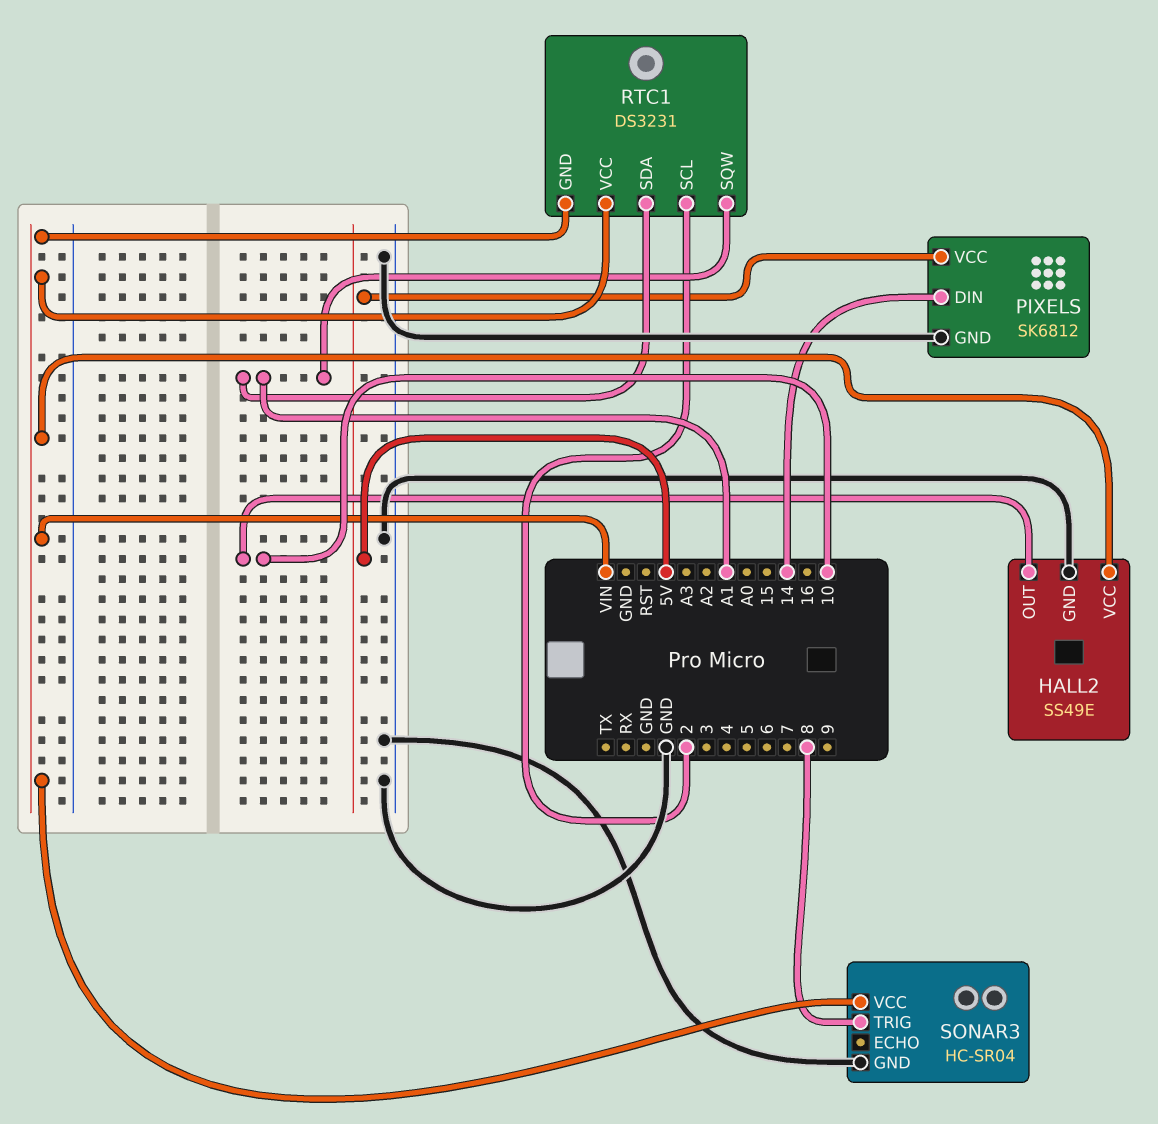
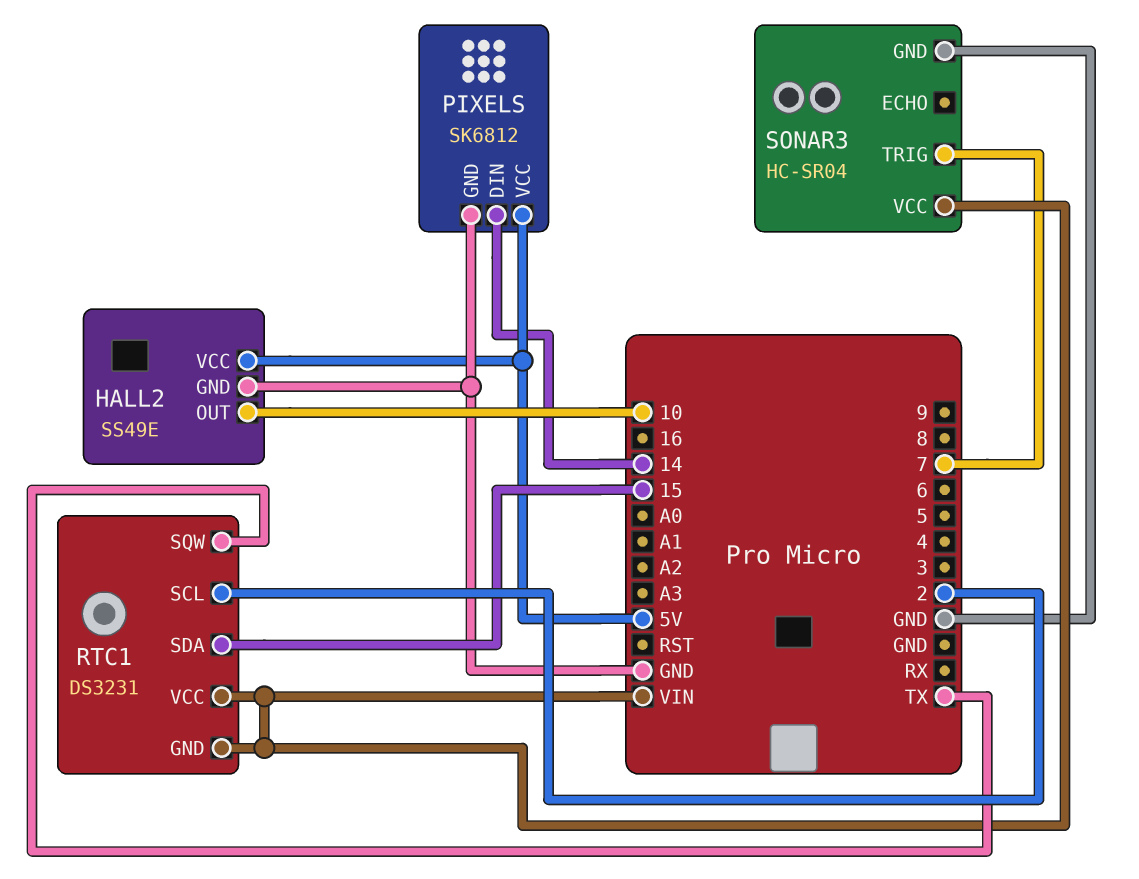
HALL2 pin VCC: VIN -> 5V
RTC1 pin SDA: A1 -> 15
RTC1 pin SQW: A1 -> TX
SONAR3 pin TRIG: 8 -> 7

